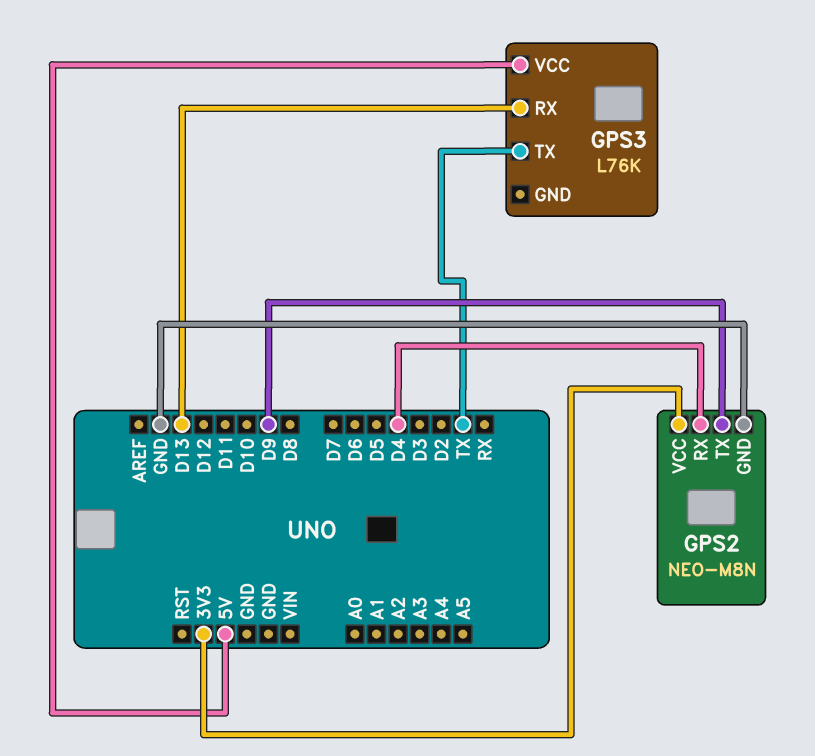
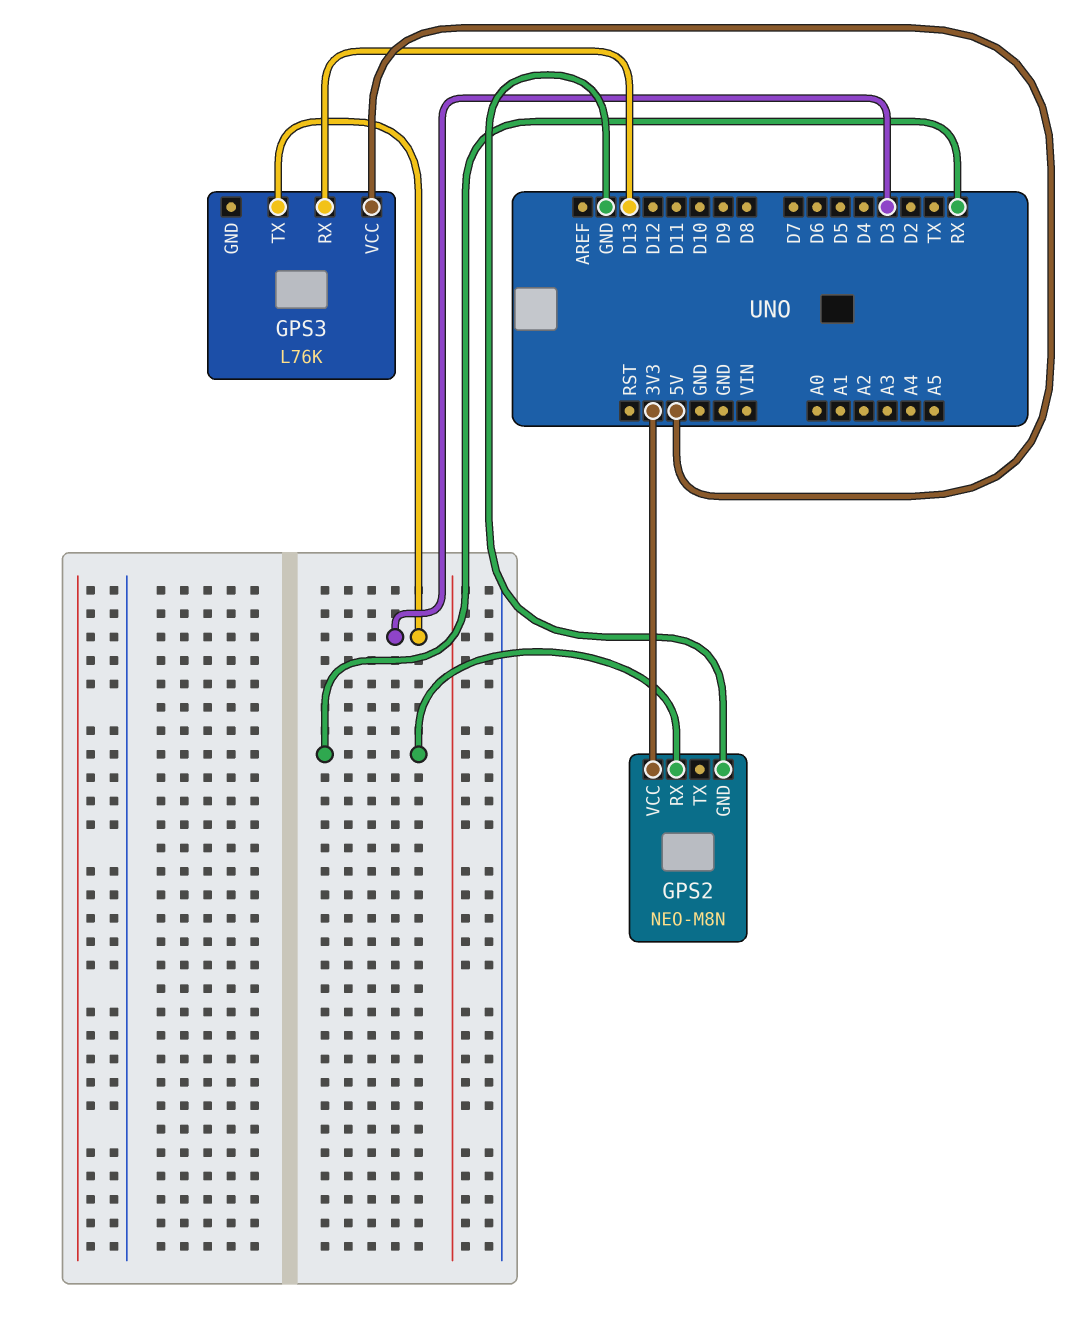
GPS2 pin RX: D4 -> RX
GPS2 pin TX: D9 -> none
GPS3 pin TX: TX -> D3

